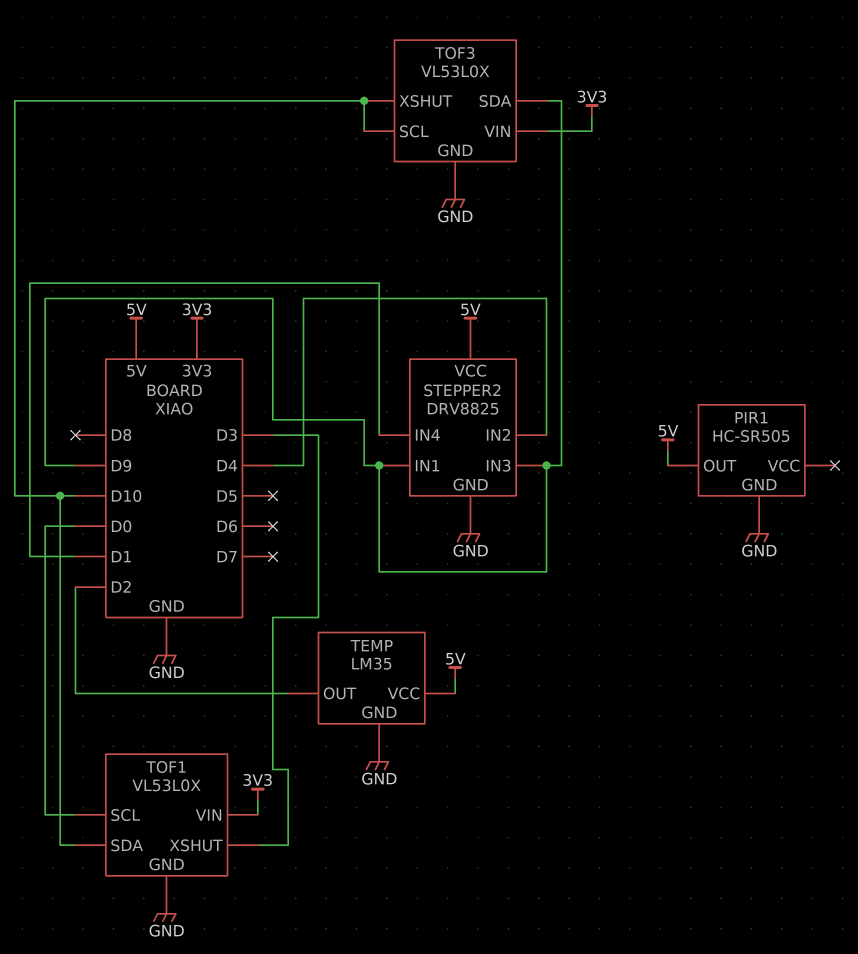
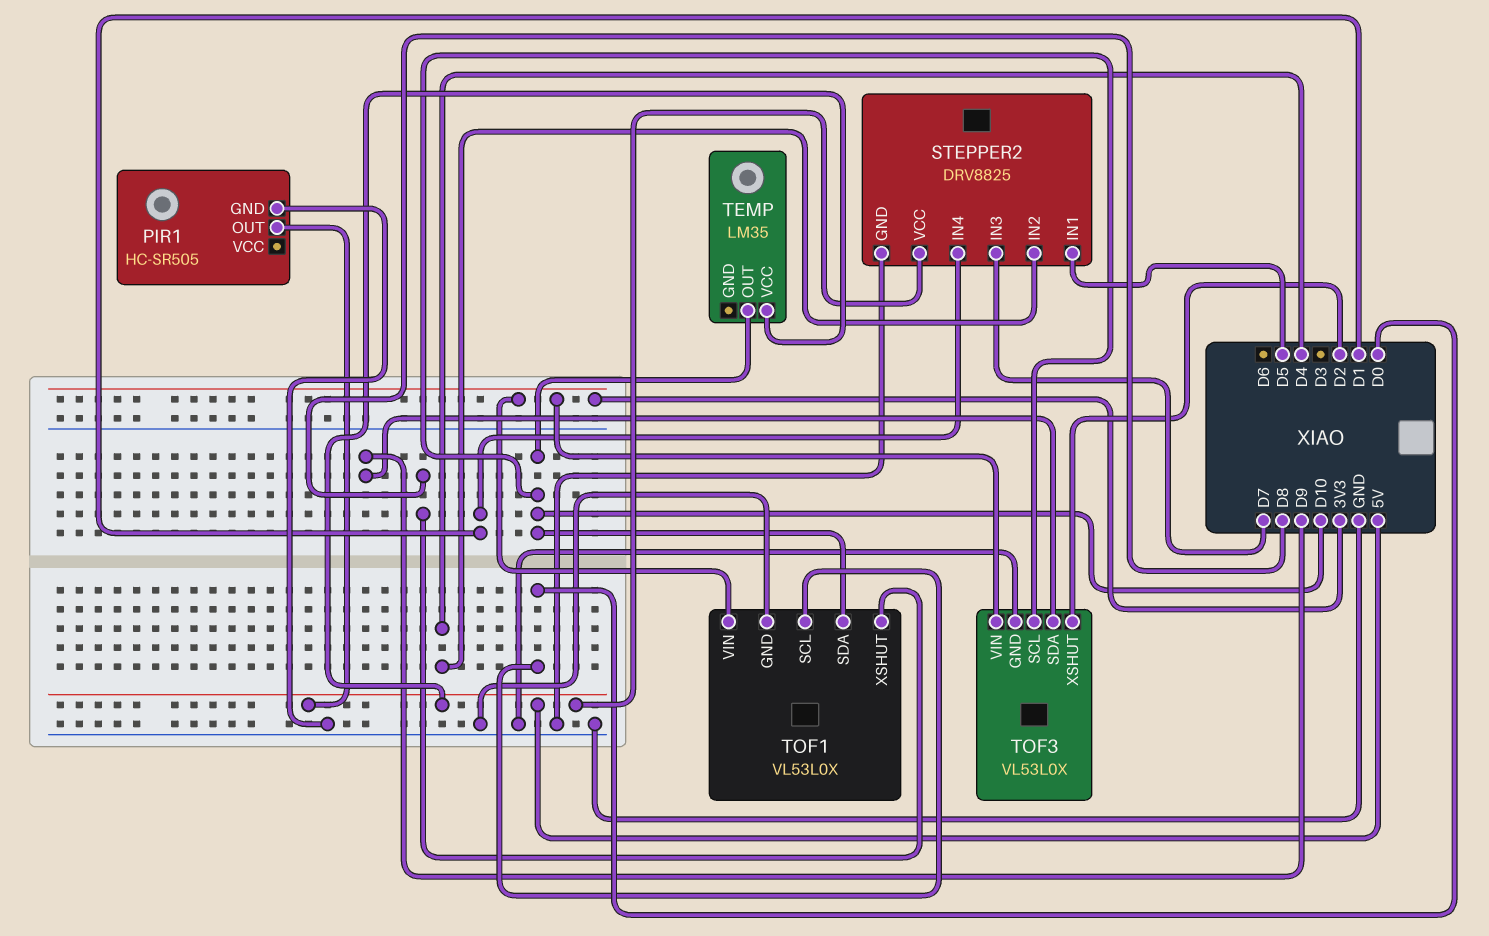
STEPPER2 pin IN1: D9 -> D5
STEPPER2 pin IN3: D9 -> D7
TEMP pin GND: GND -> none
TEMP pin OUT: D2 -> D10
TOF1 pin XSHUT: D3 -> D8
TOF3 pin XSHUT: D10 -> D2

